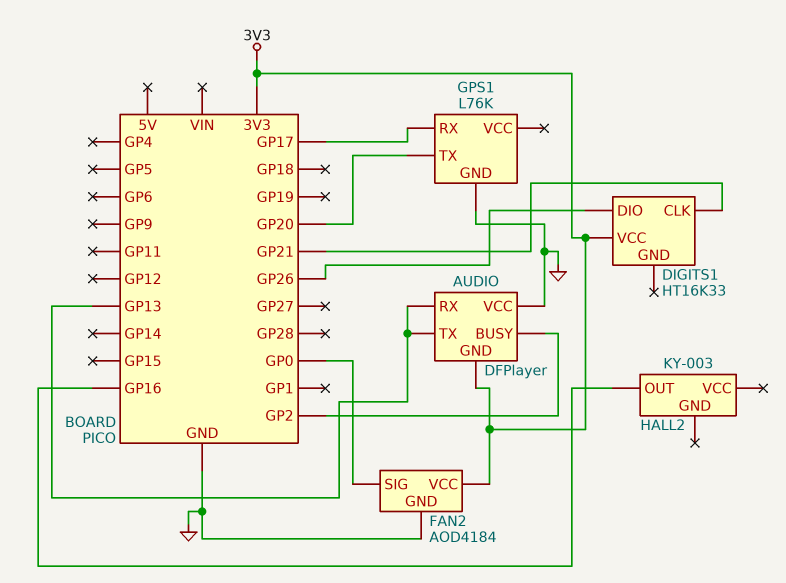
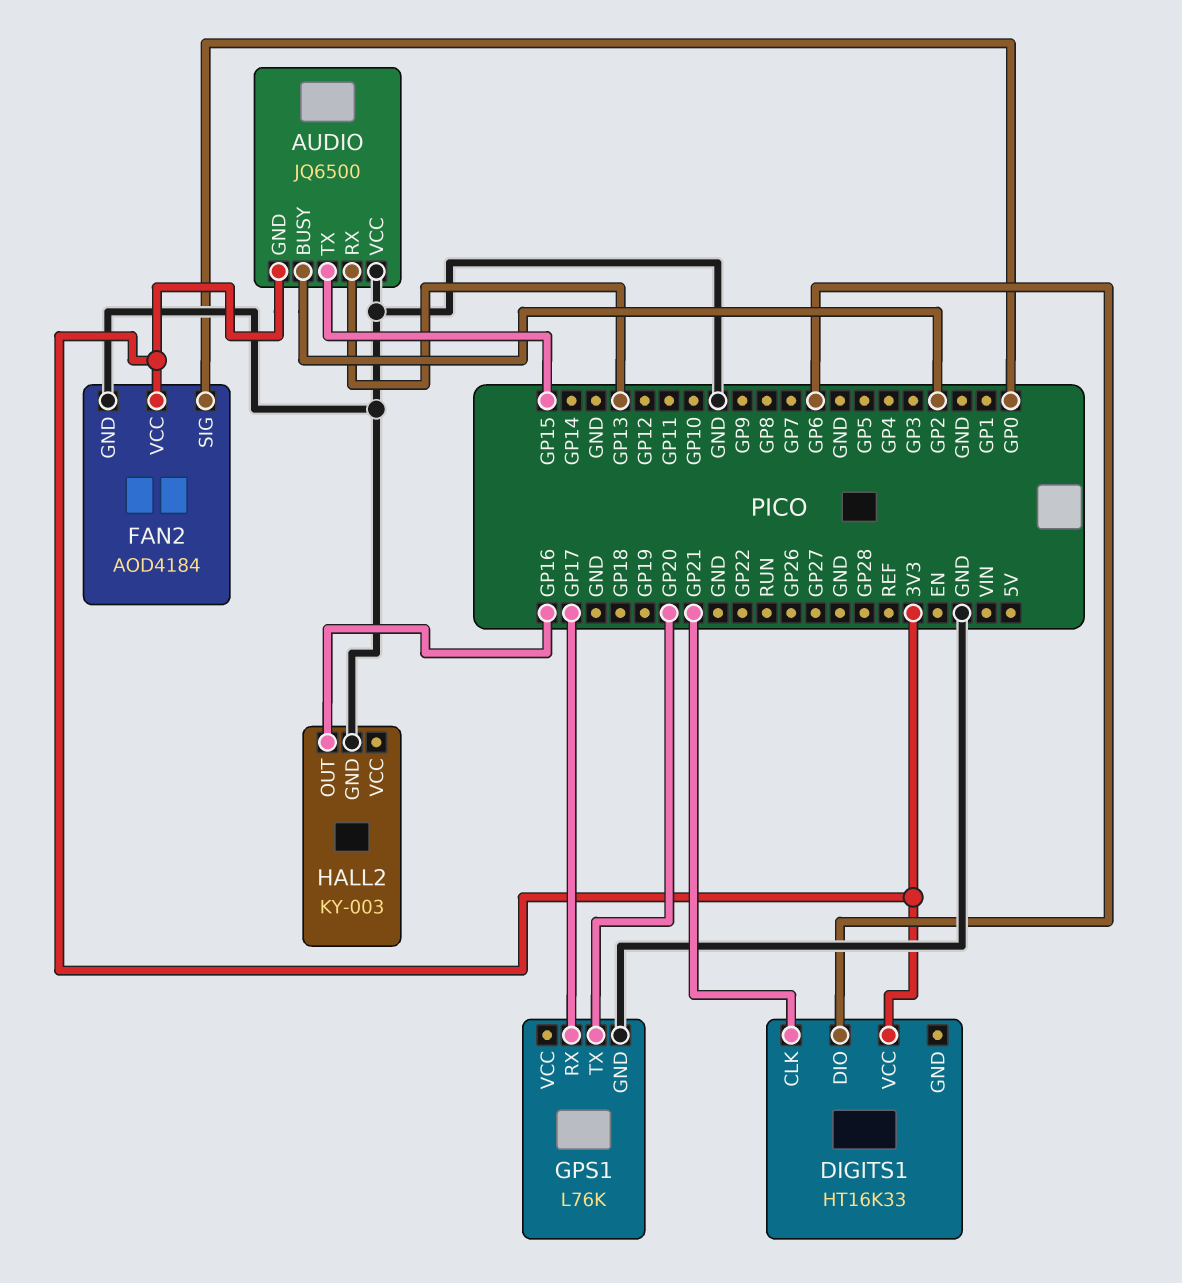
AUDIO: DFPlayer -> JQ6500
AUDIO pin TX: GP13 -> GP15
DIGITS1 pin DIO: GP26 -> GP6
HALL2 pin GND: none -> GND

